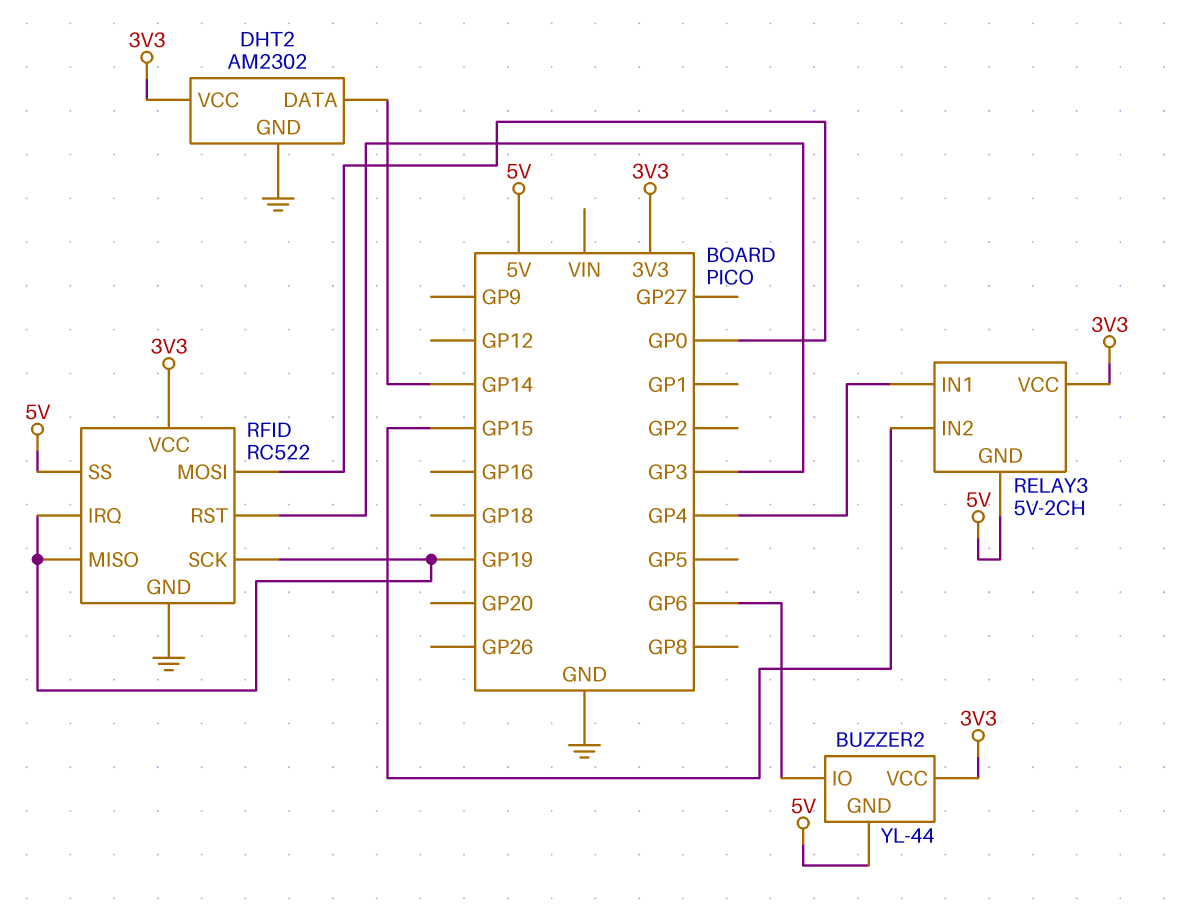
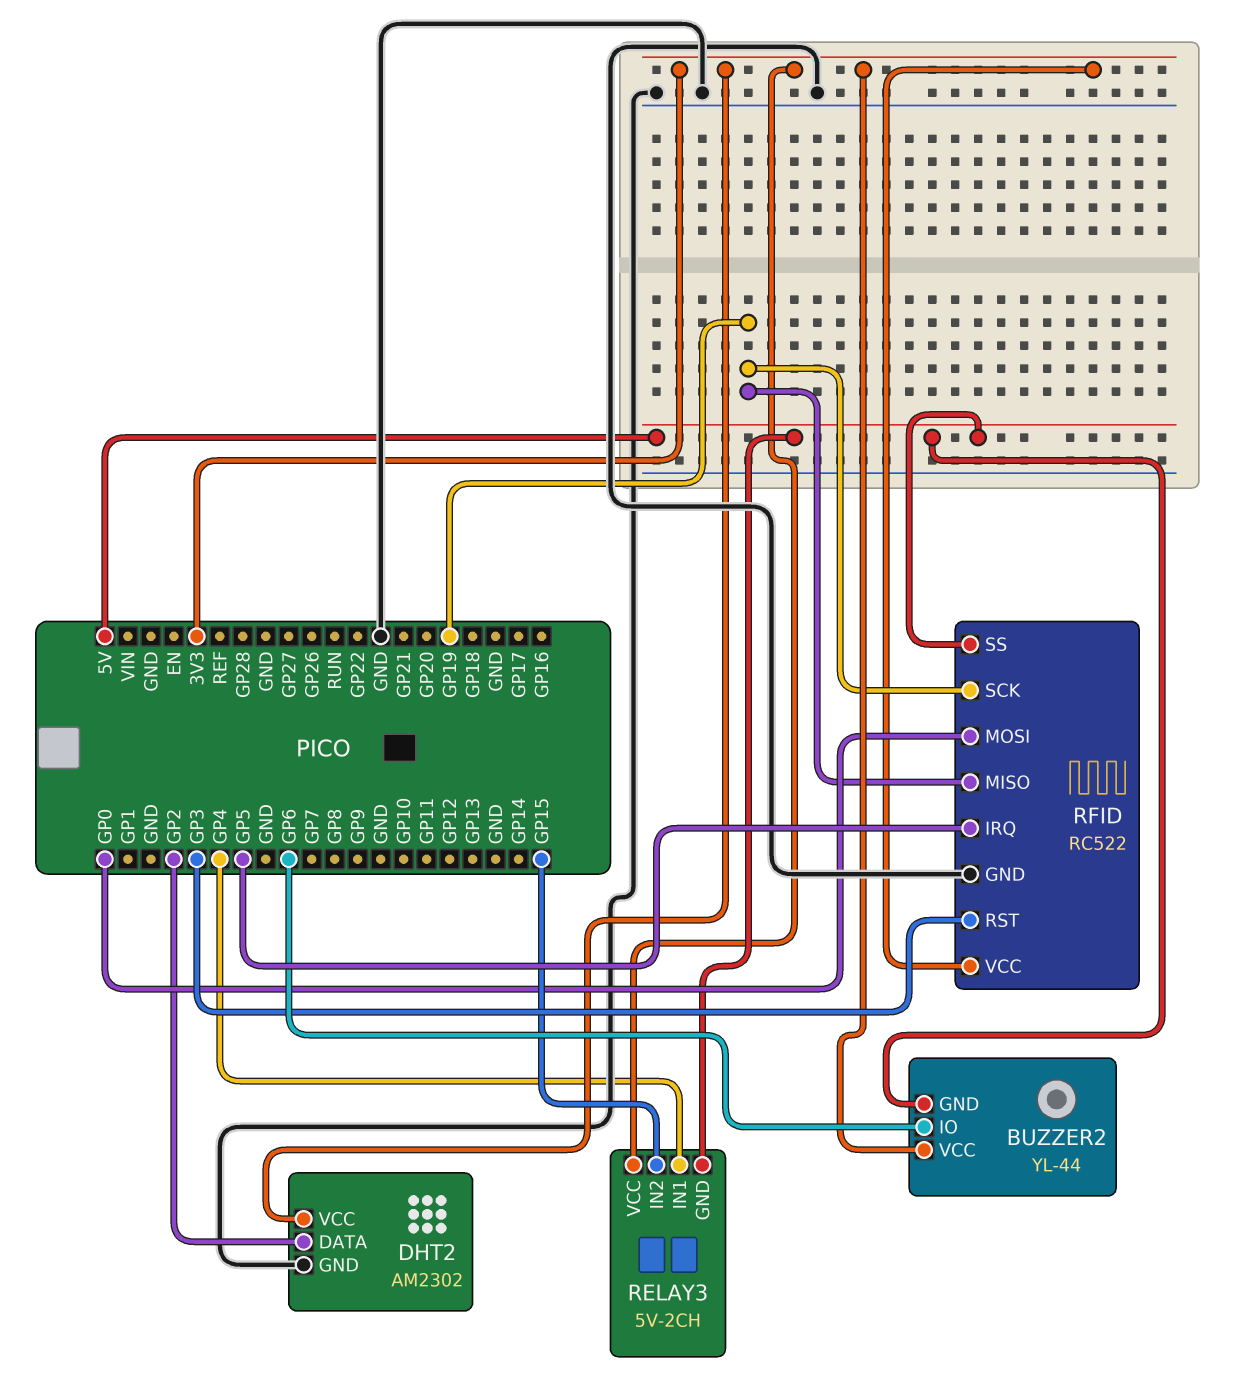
DHT2 pin DATA: GP14 -> GP2
RFID pin IRQ: GP19 -> GP5

